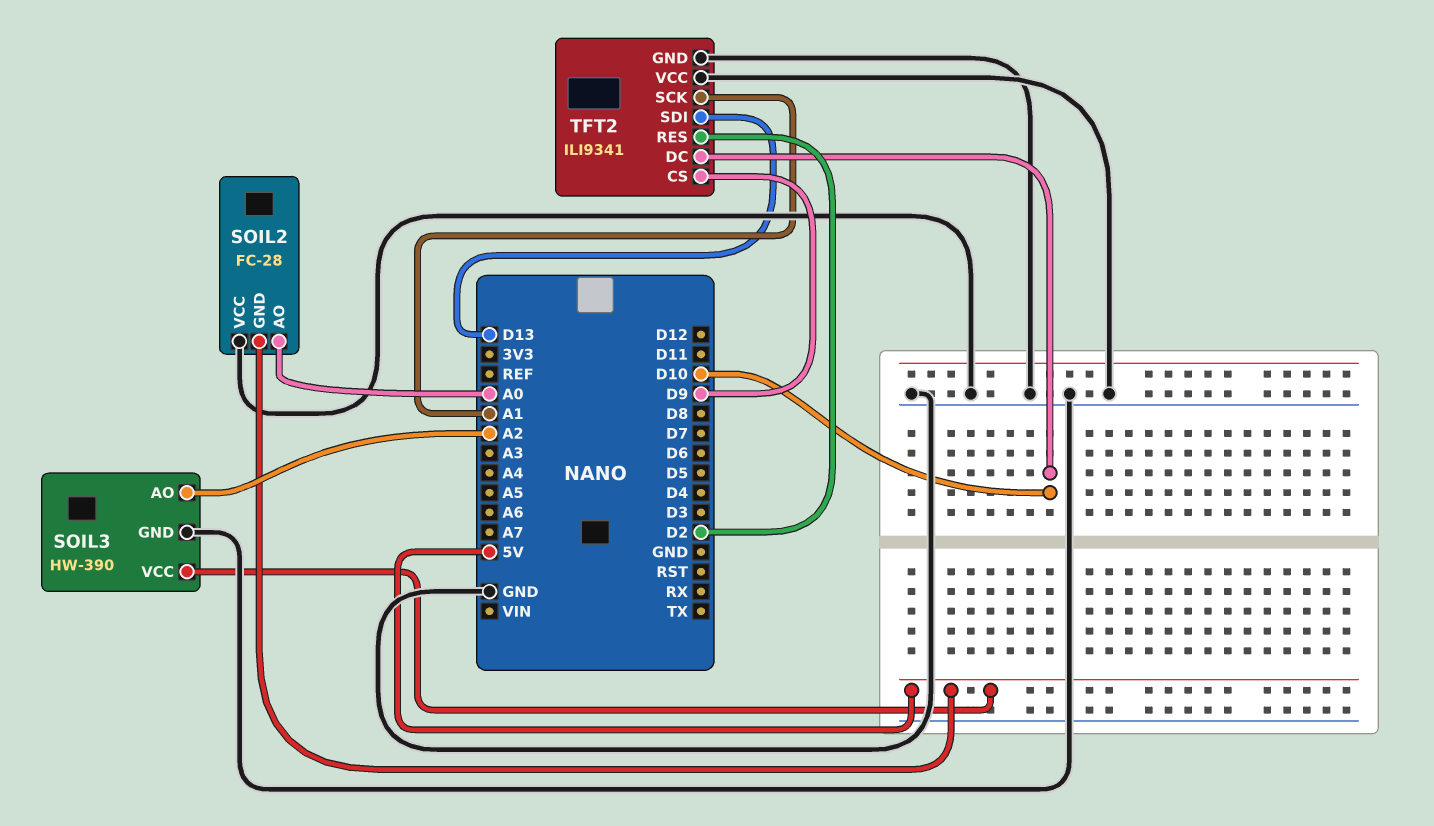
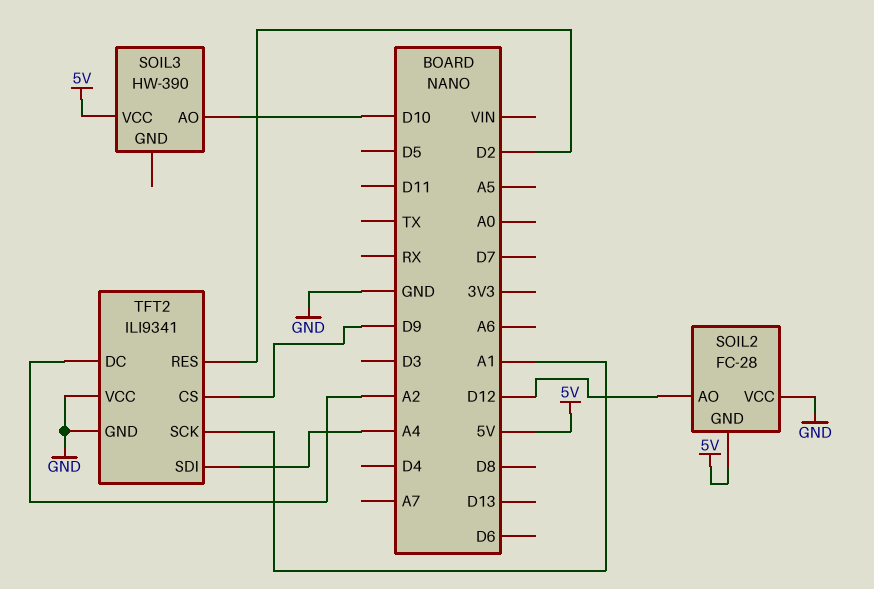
SOIL2 pin AO: A0 -> D12
SOIL3 pin AO: A2 -> D10
SOIL3 pin GND: GND -> none
TFT2 pin DC: D10 -> A2
TFT2 pin SDI: D13 -> A4

